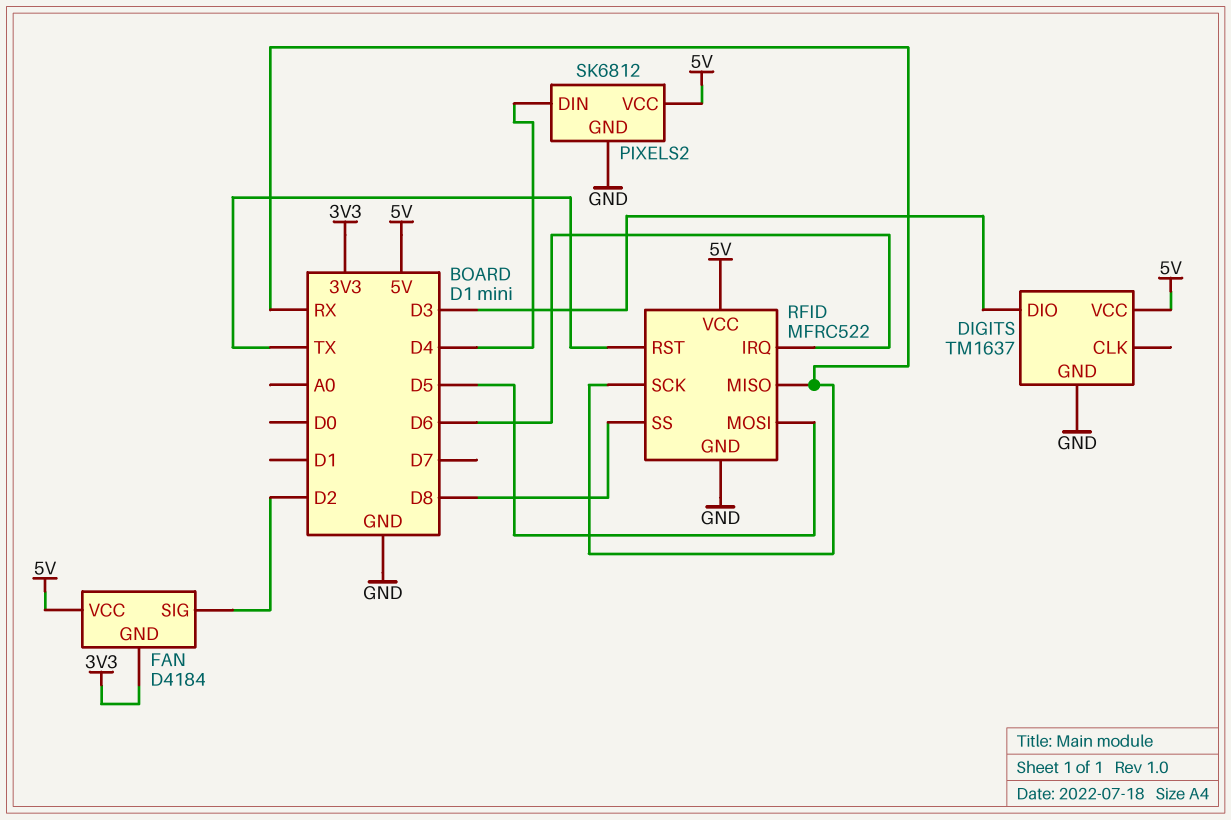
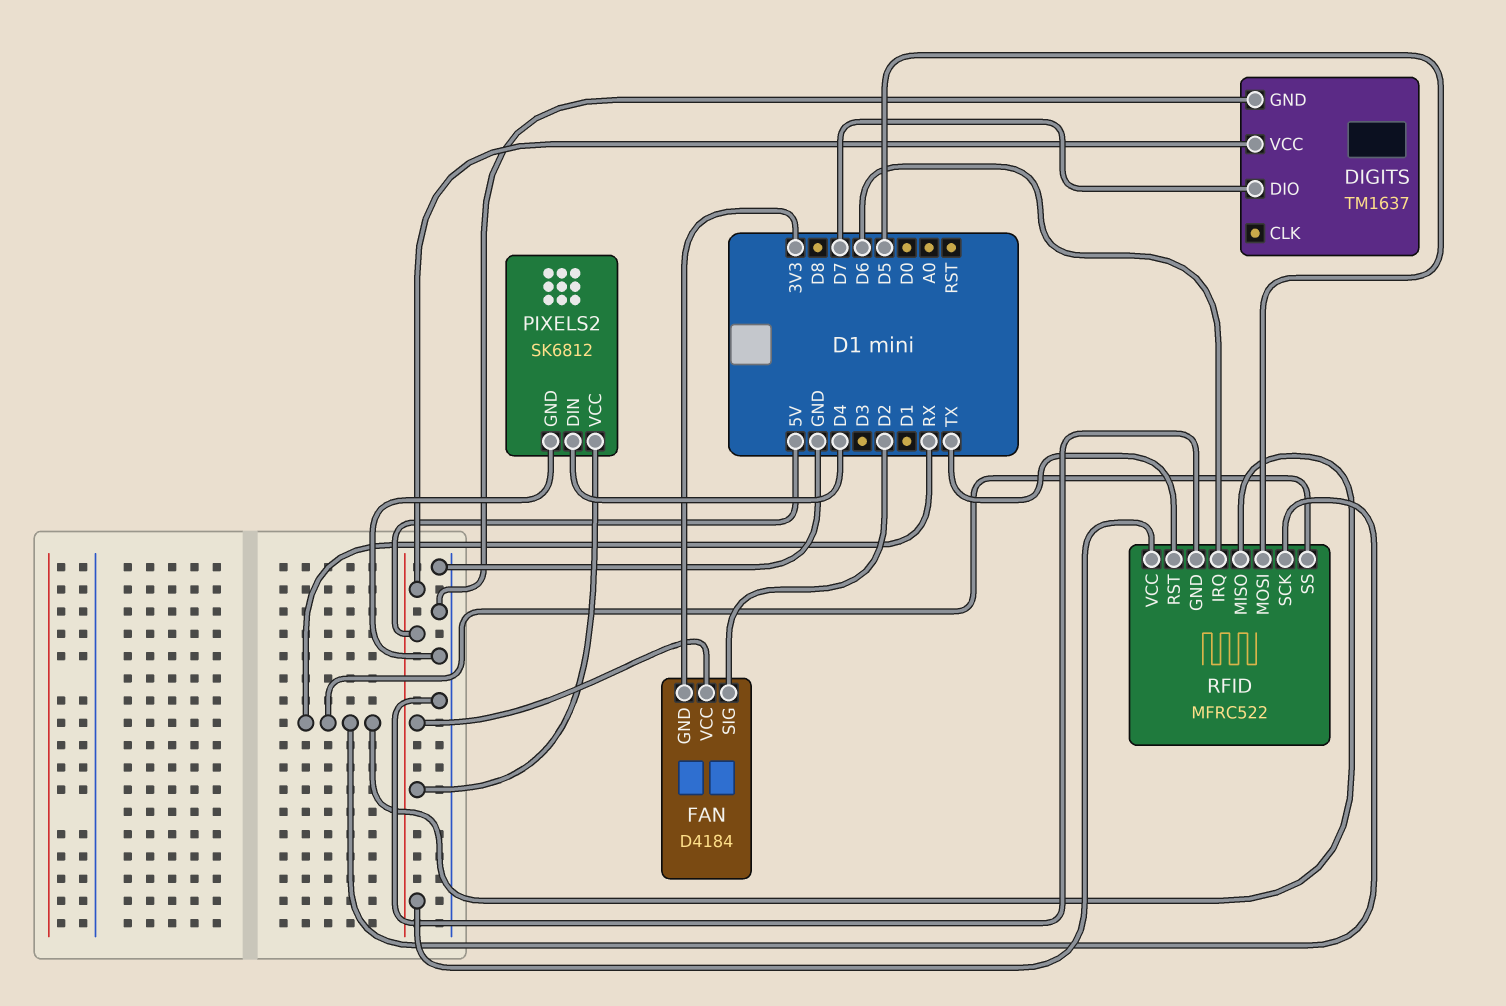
DIGITS pin DIO: D3 -> D7
RFID pin SS: D8 -> RX

